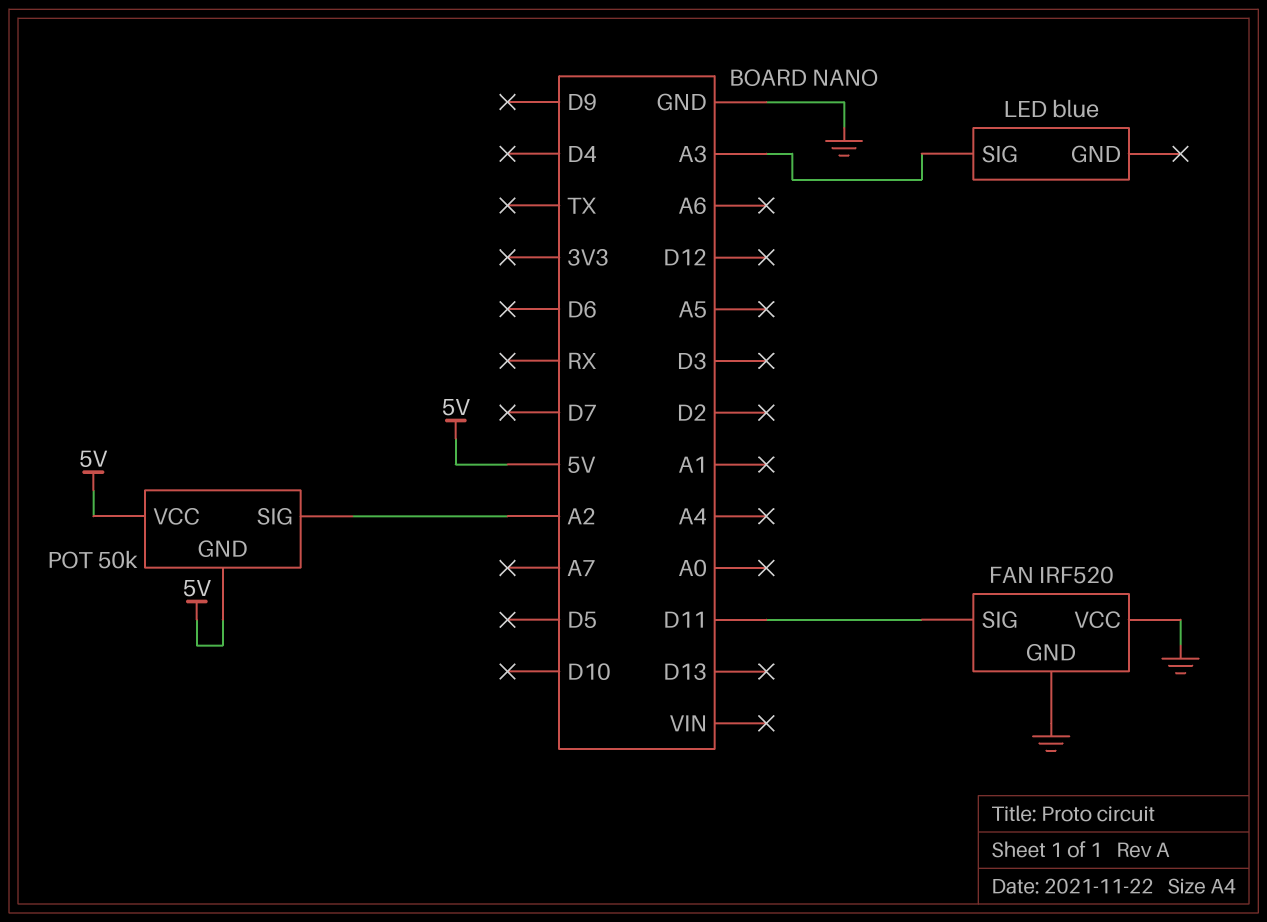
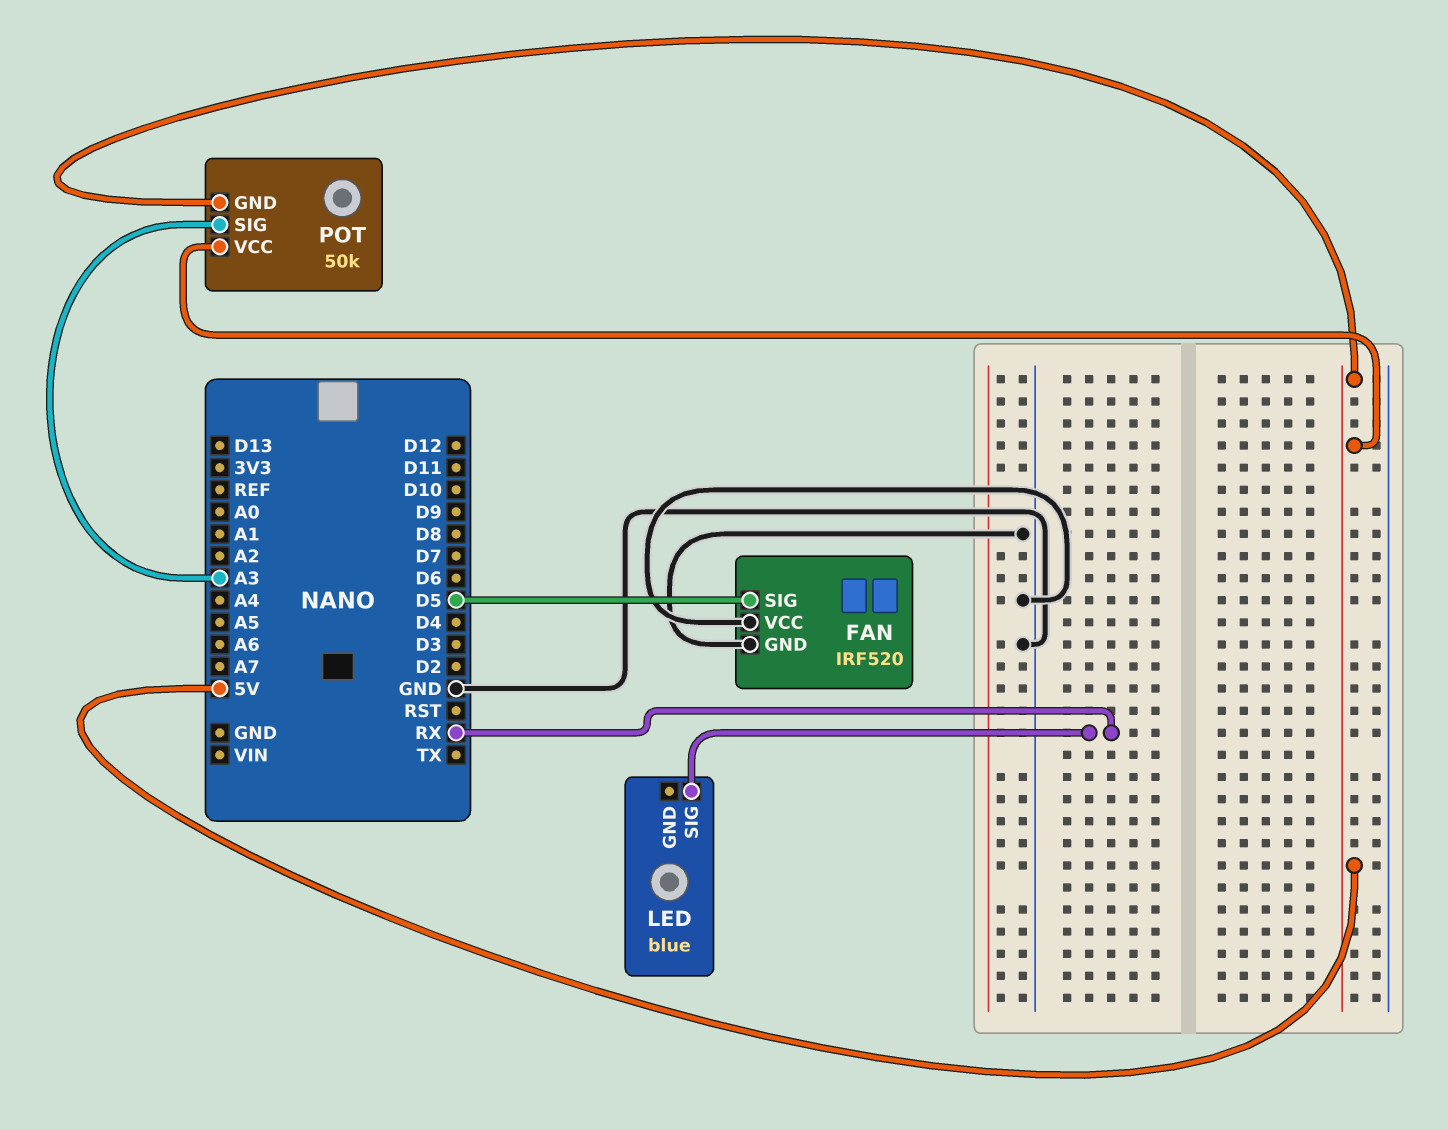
FAN pin SIG: D11 -> D5
LED pin SIG: A3 -> RX
POT pin SIG: A2 -> A3

